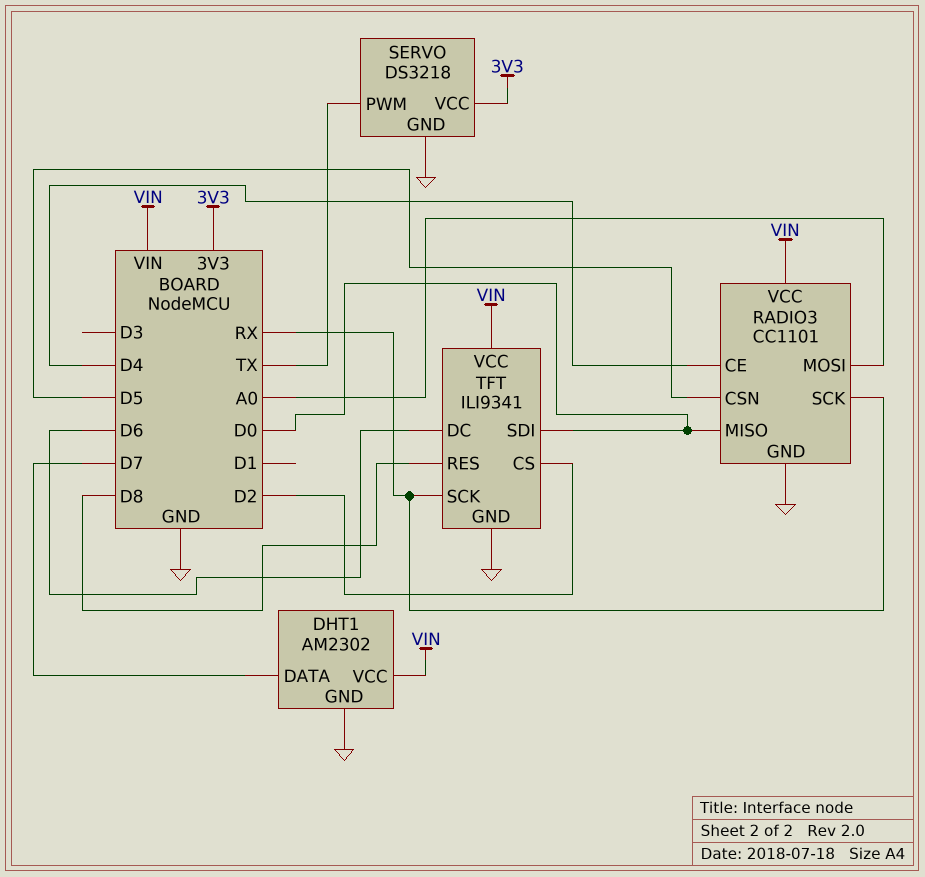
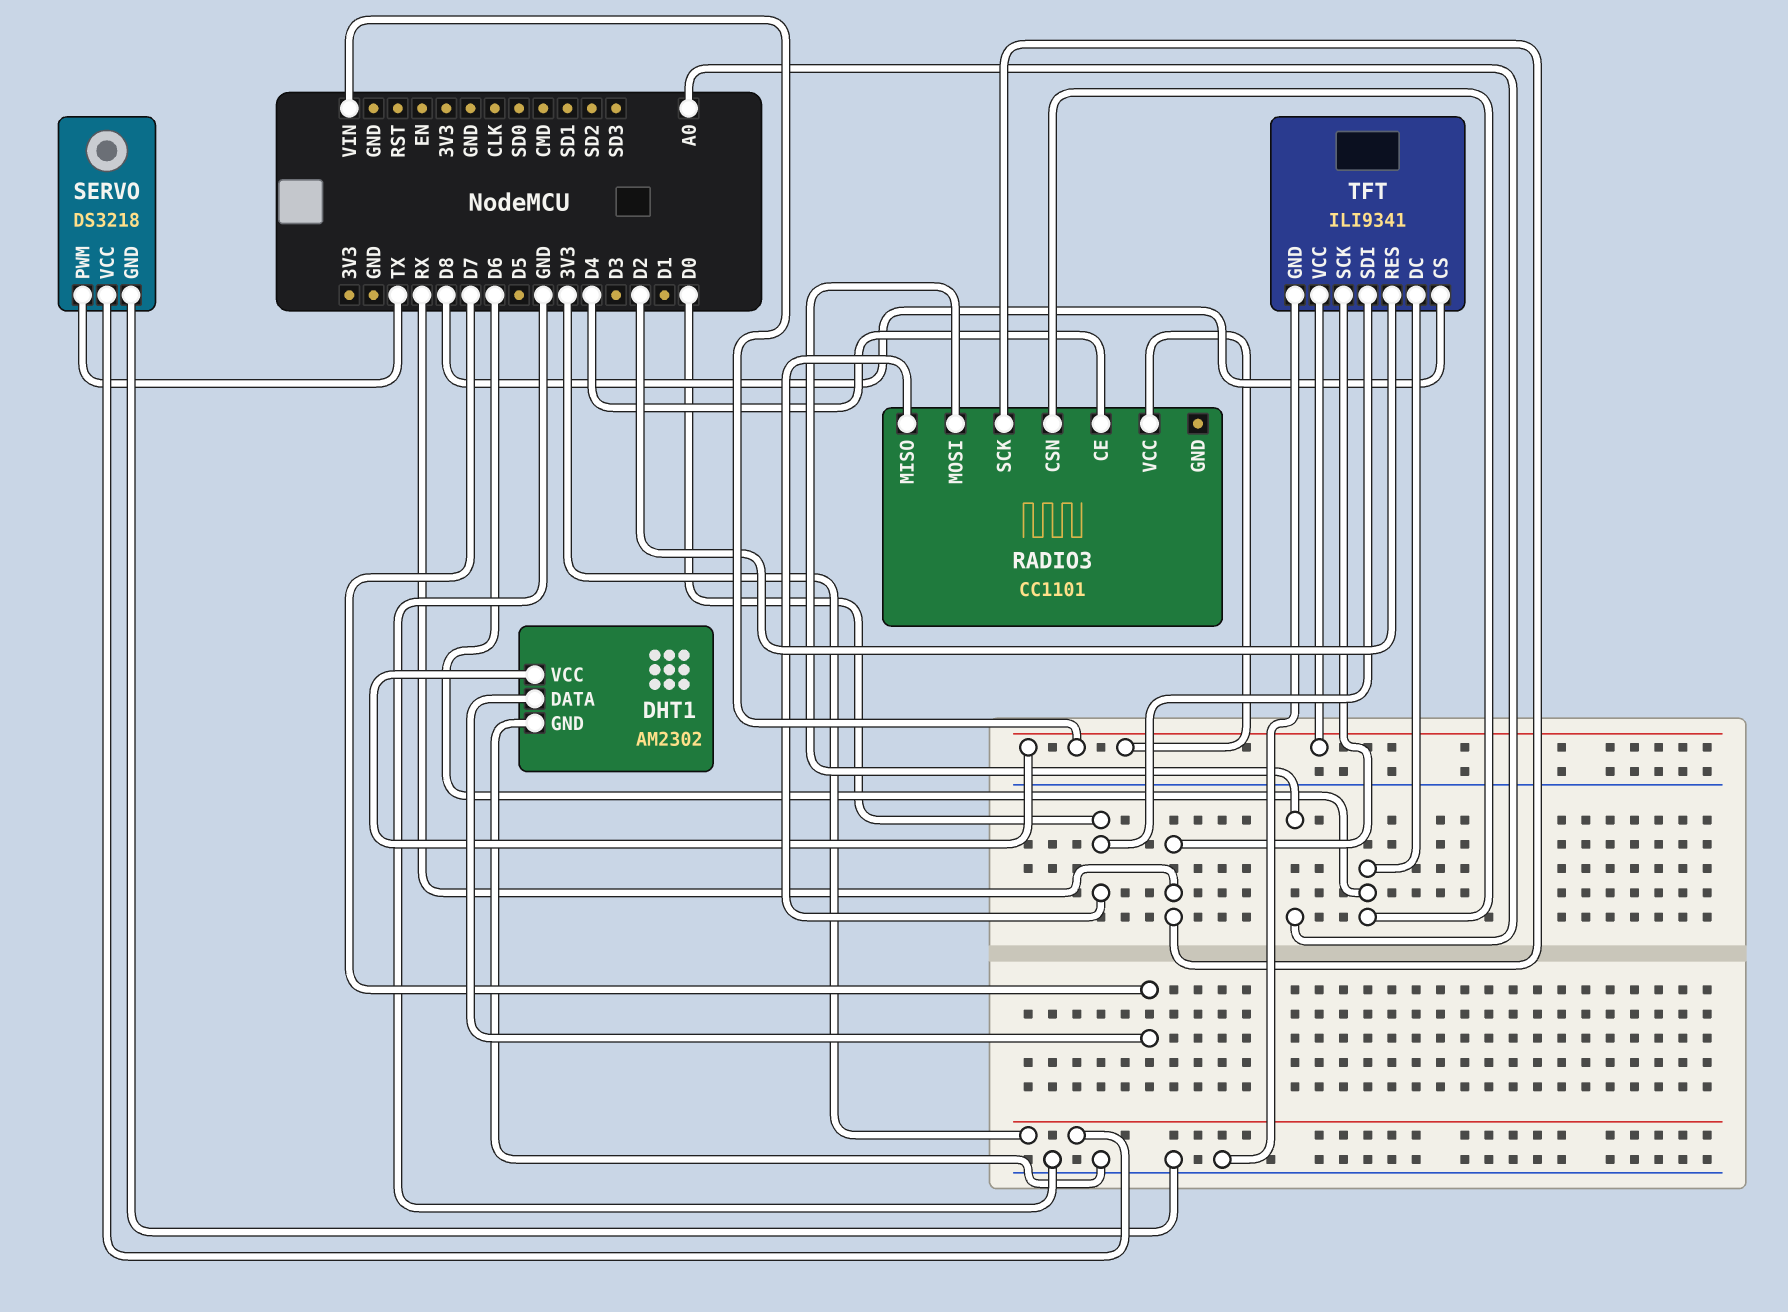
RADIO3 pin CSN: D5 -> D6
RADIO3 pin GND: GND -> none
TFT pin CS: D2 -> D8
TFT pin RES: D8 -> D2

